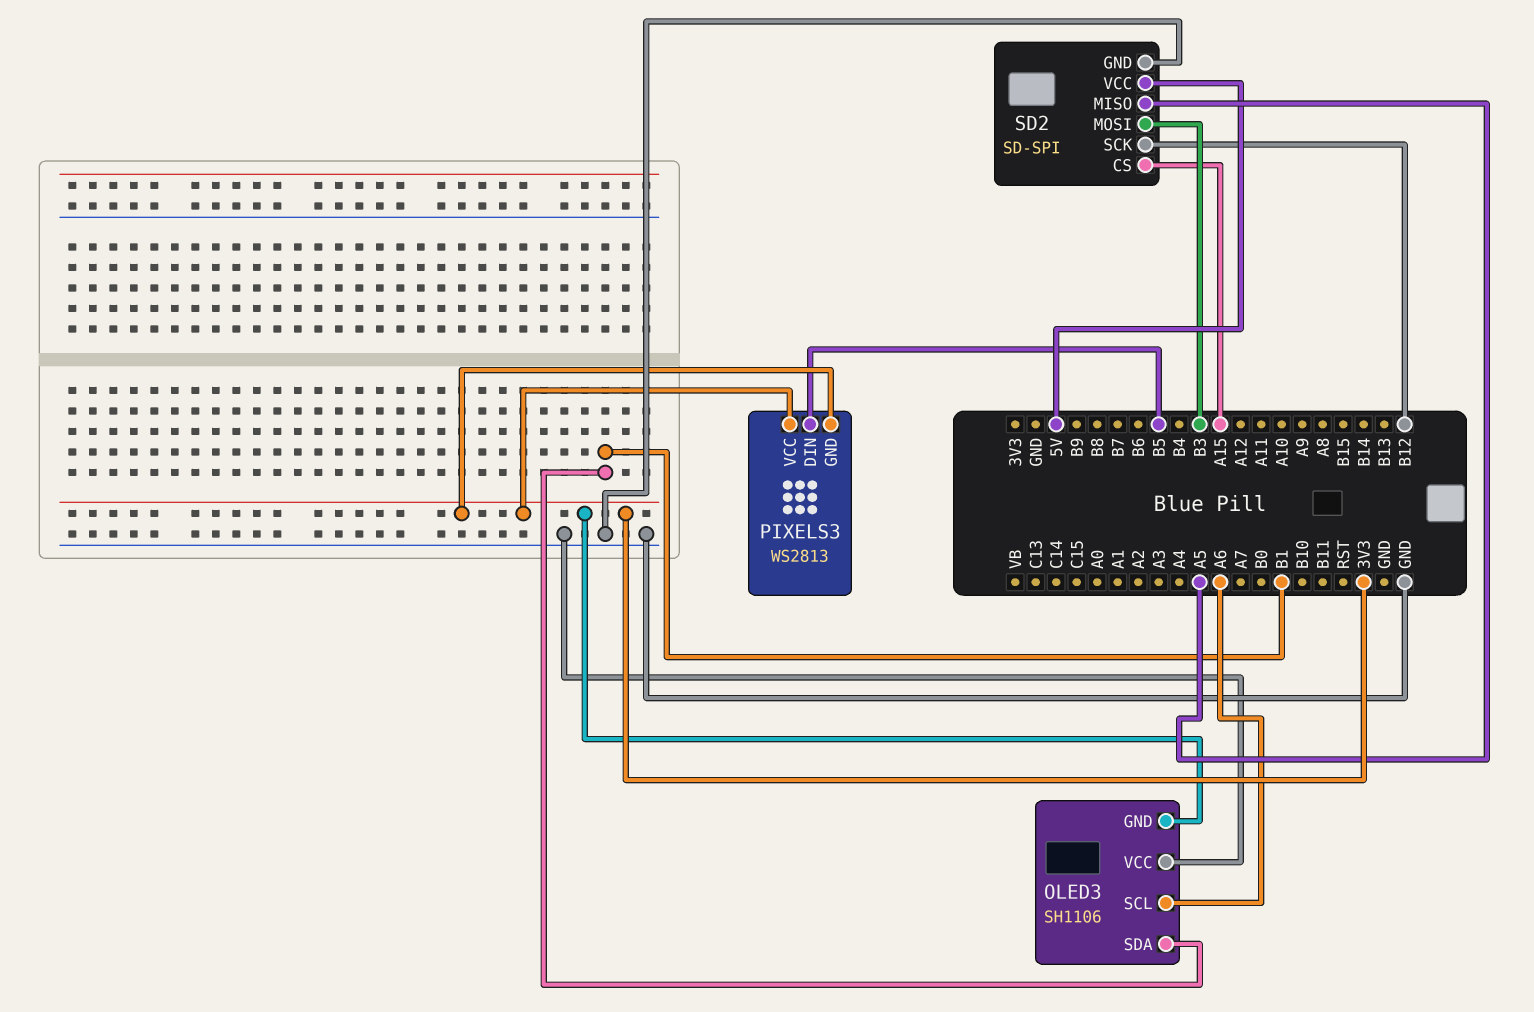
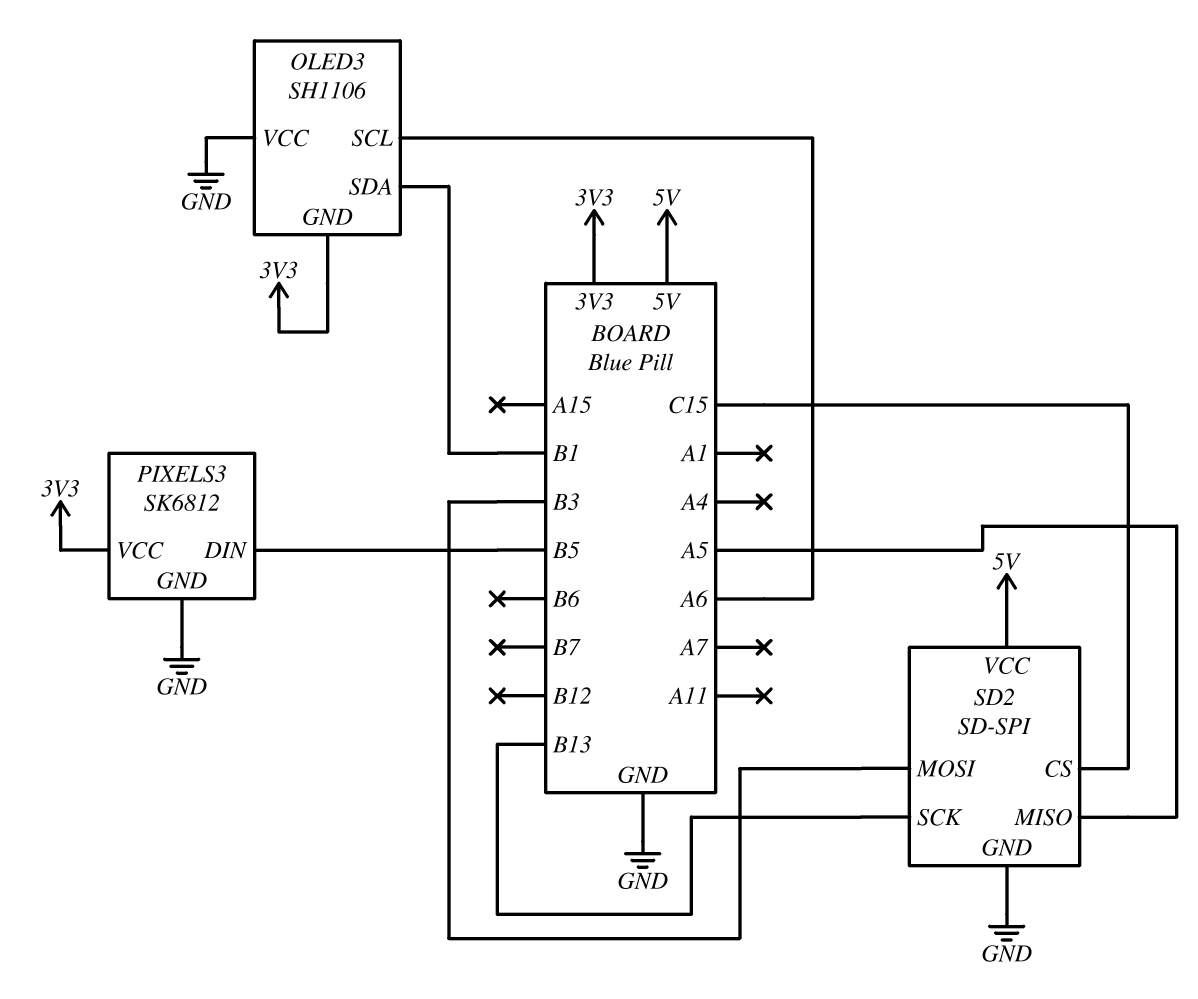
PIXELS3: WS2813 -> SK6812
PIXELS3 pin GND: 3V3 -> GND
SD2 pin CS: A15 -> C15
SD2 pin SCK: B12 -> B13

